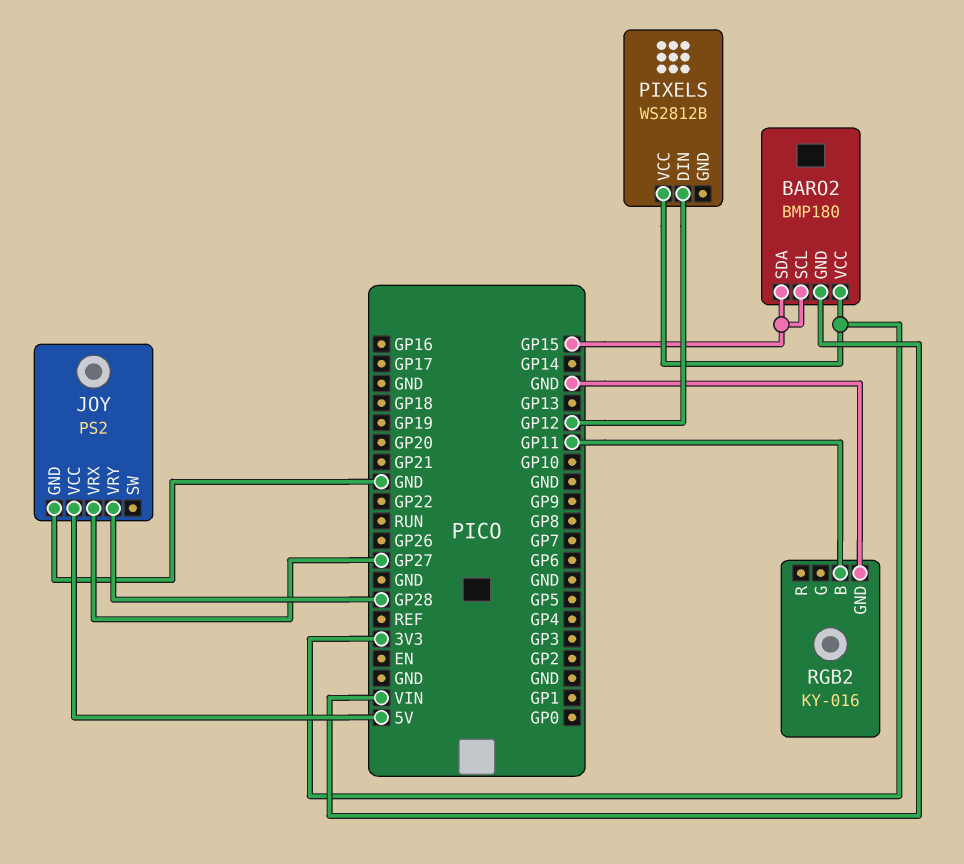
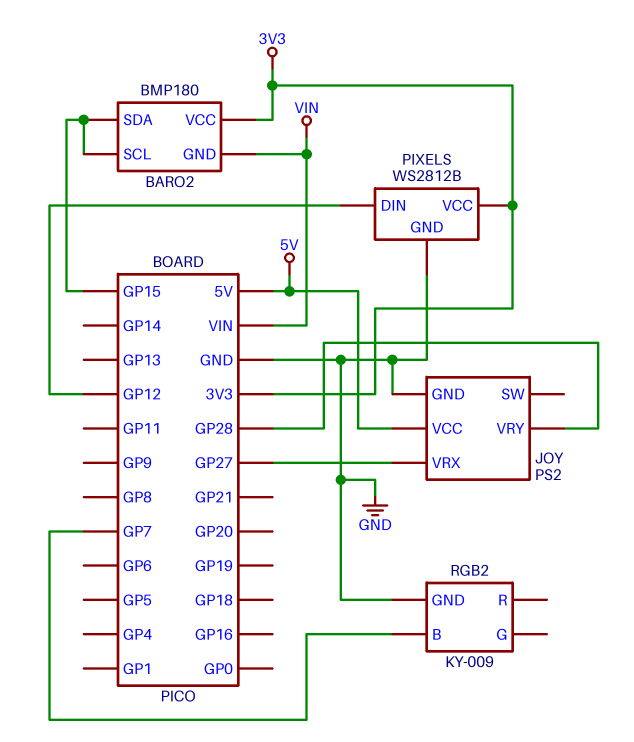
PIXELS pin GND: none -> GND
RGB2: KY-016 -> KY-009
RGB2 pin B: GP11 -> GP7

